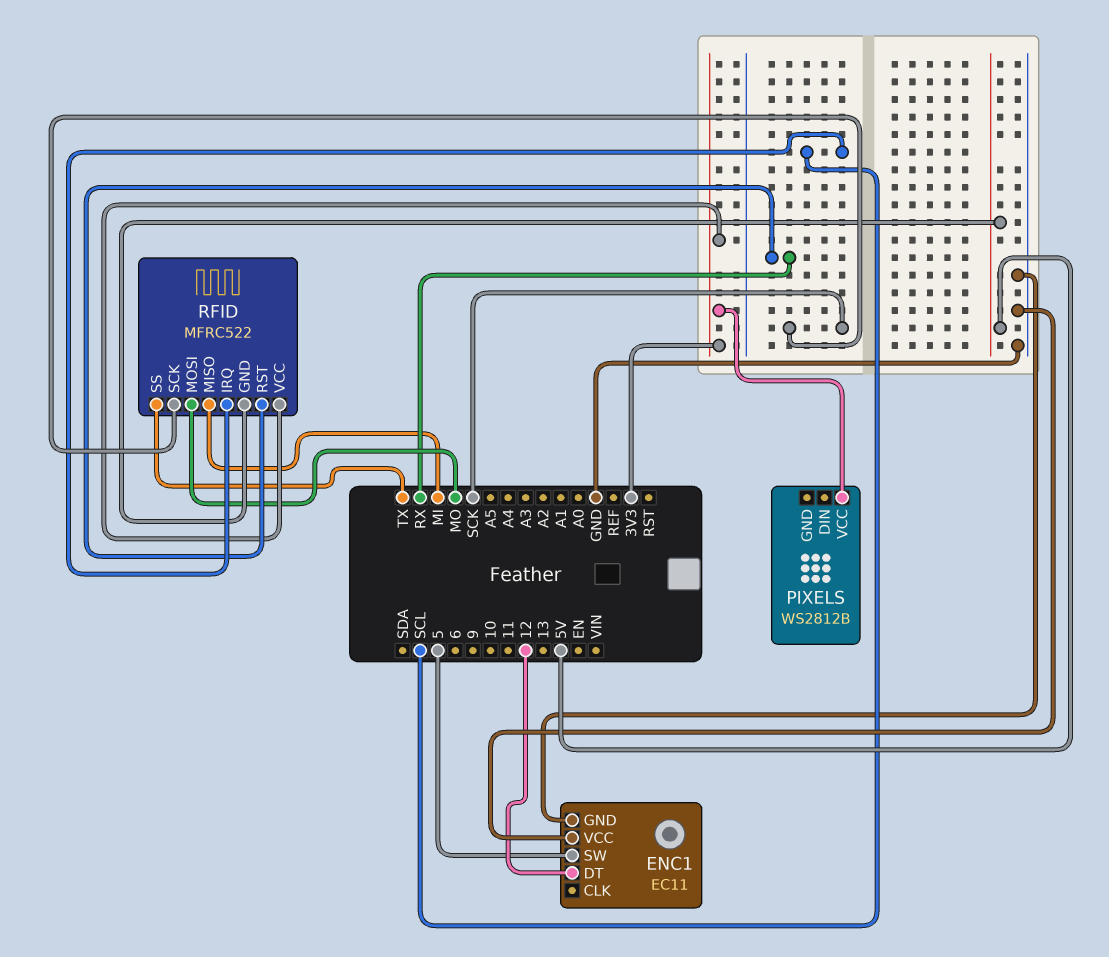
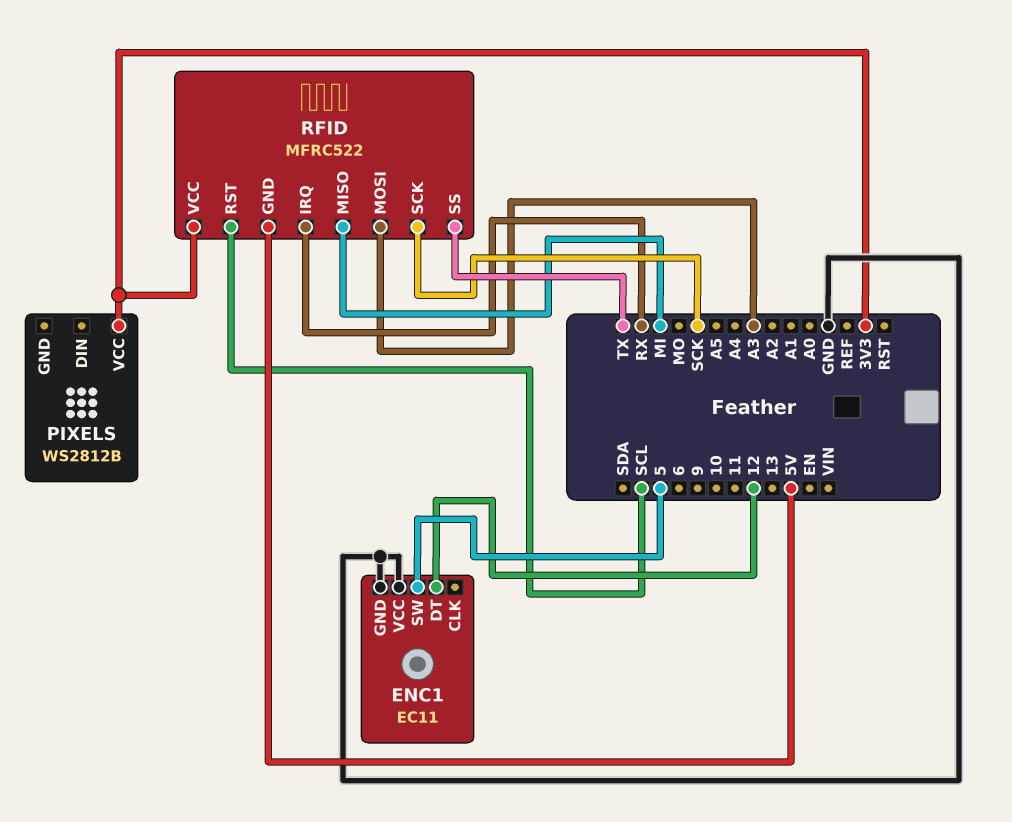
RFID pin IRQ: SCL -> RX
RFID pin MOSI: MO -> A3
RFID pin RST: RX -> SCL

